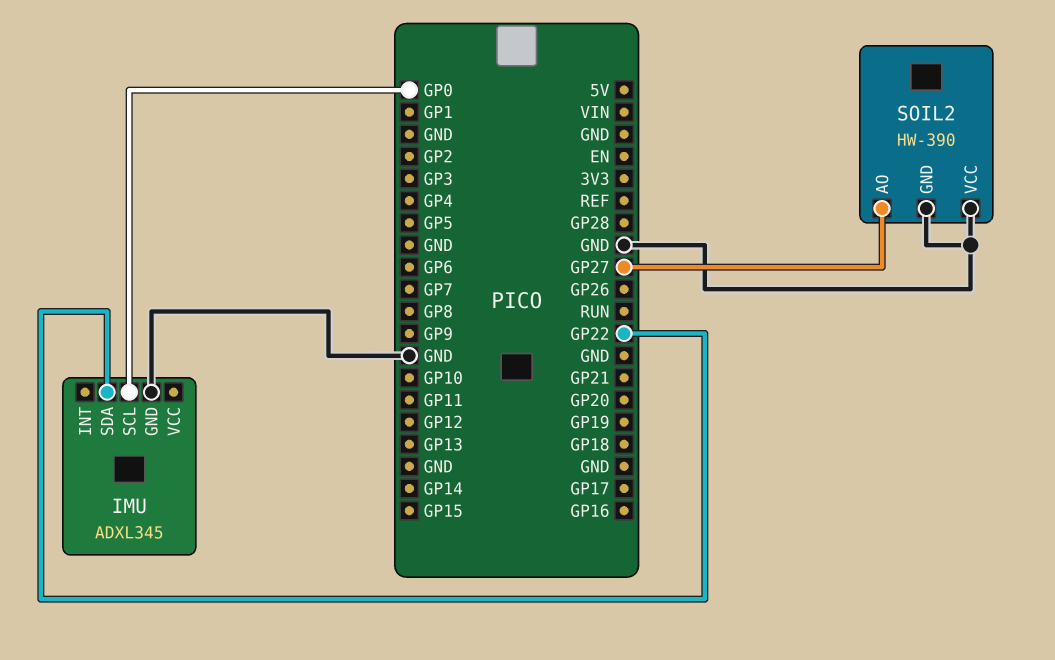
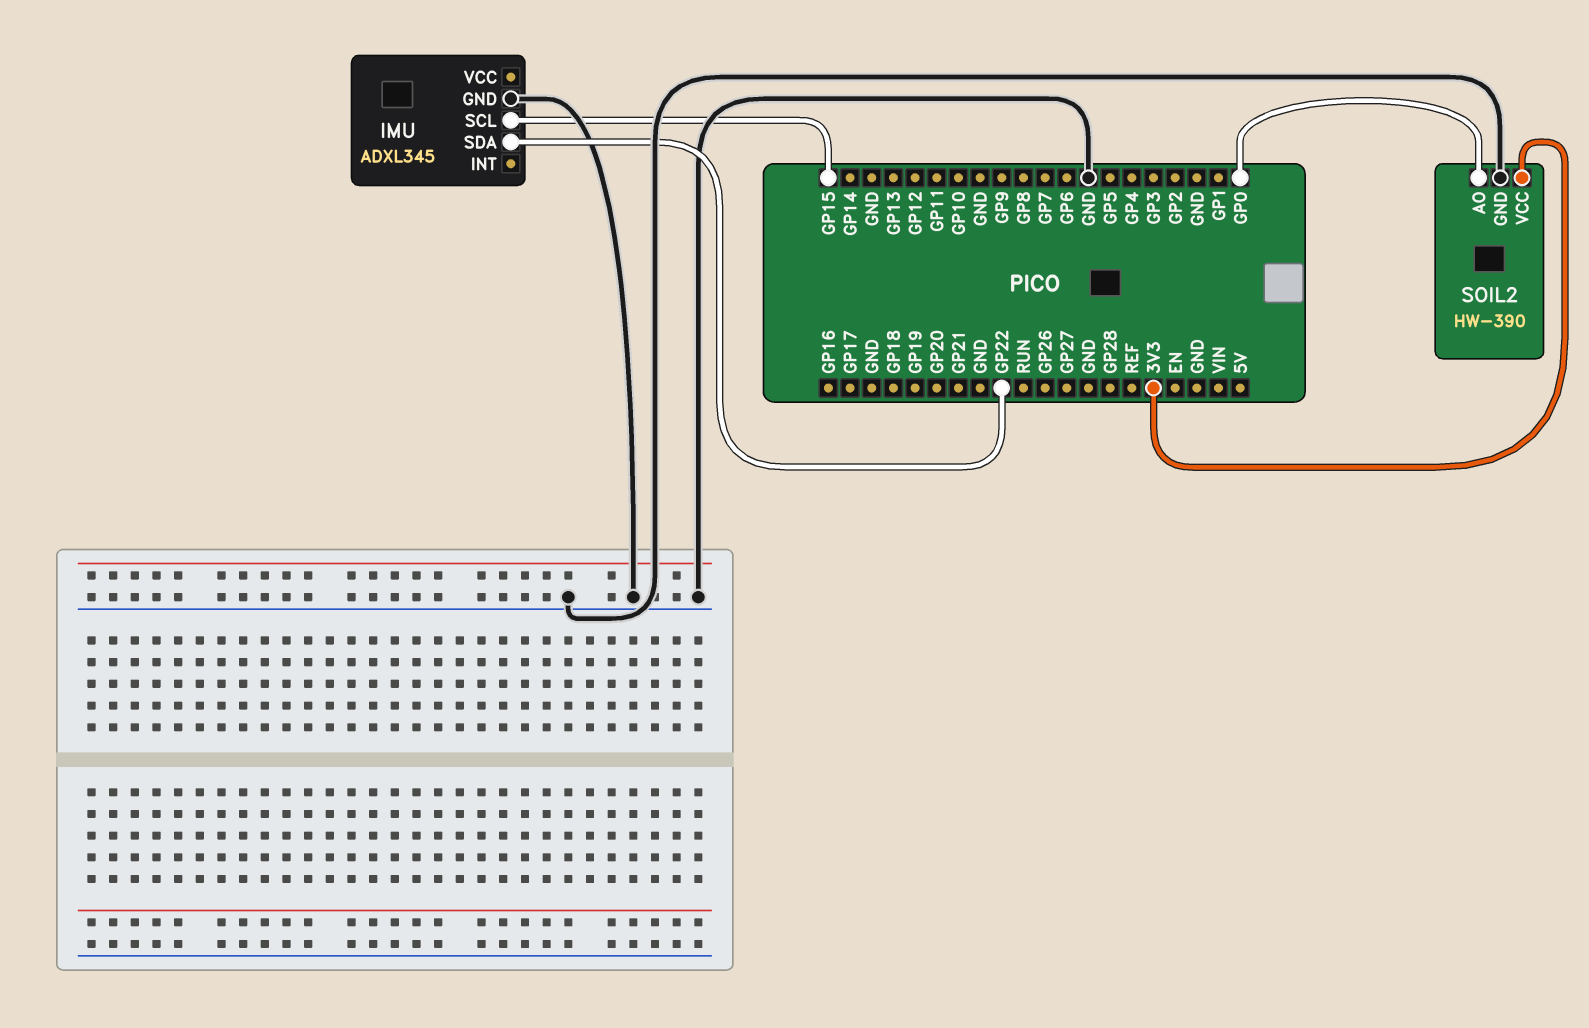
IMU pin SCL: GP0 -> GP15
SOIL2 pin AO: GP27 -> GP0
SOIL2 pin VCC: GND -> 3V3

